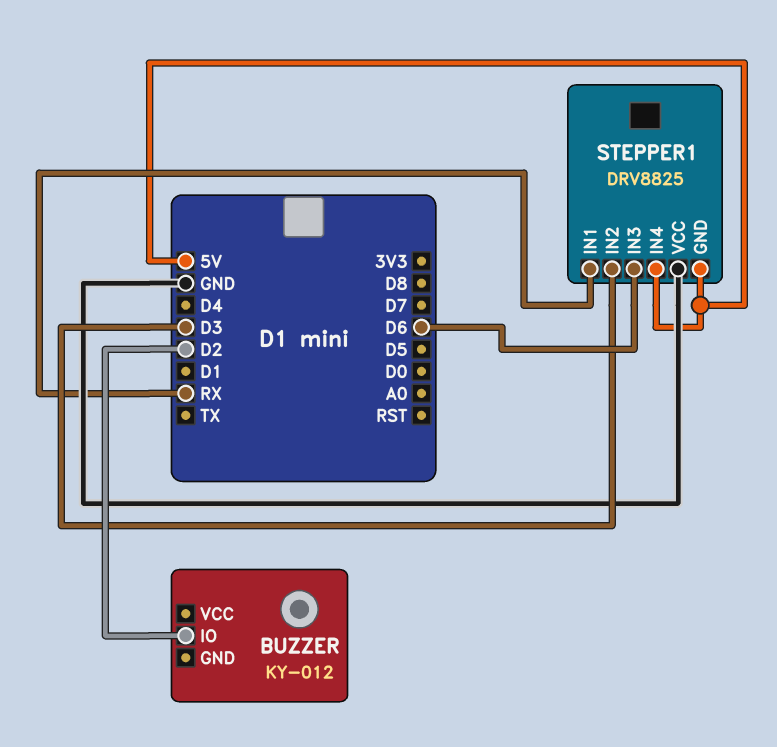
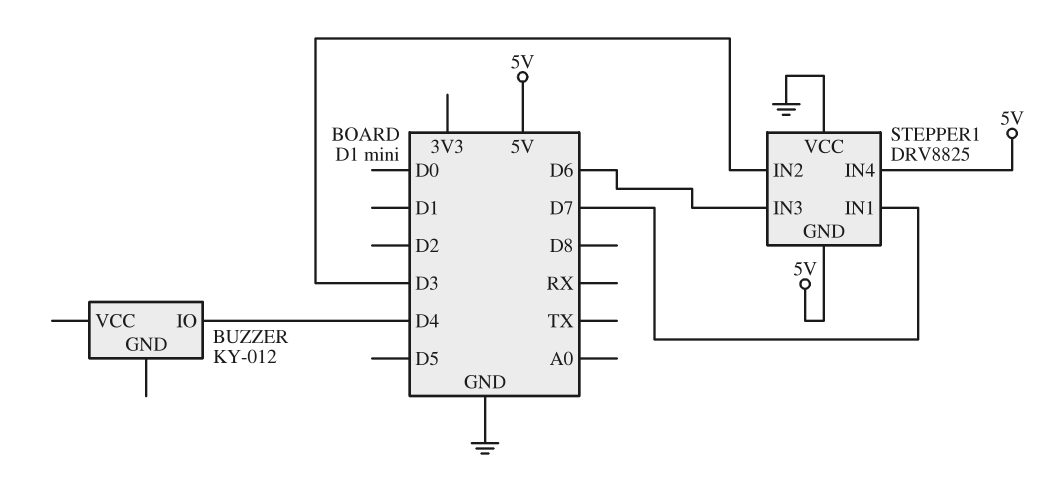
BUZZER pin IO: D2 -> D4
STEPPER1 pin IN1: RX -> D7

